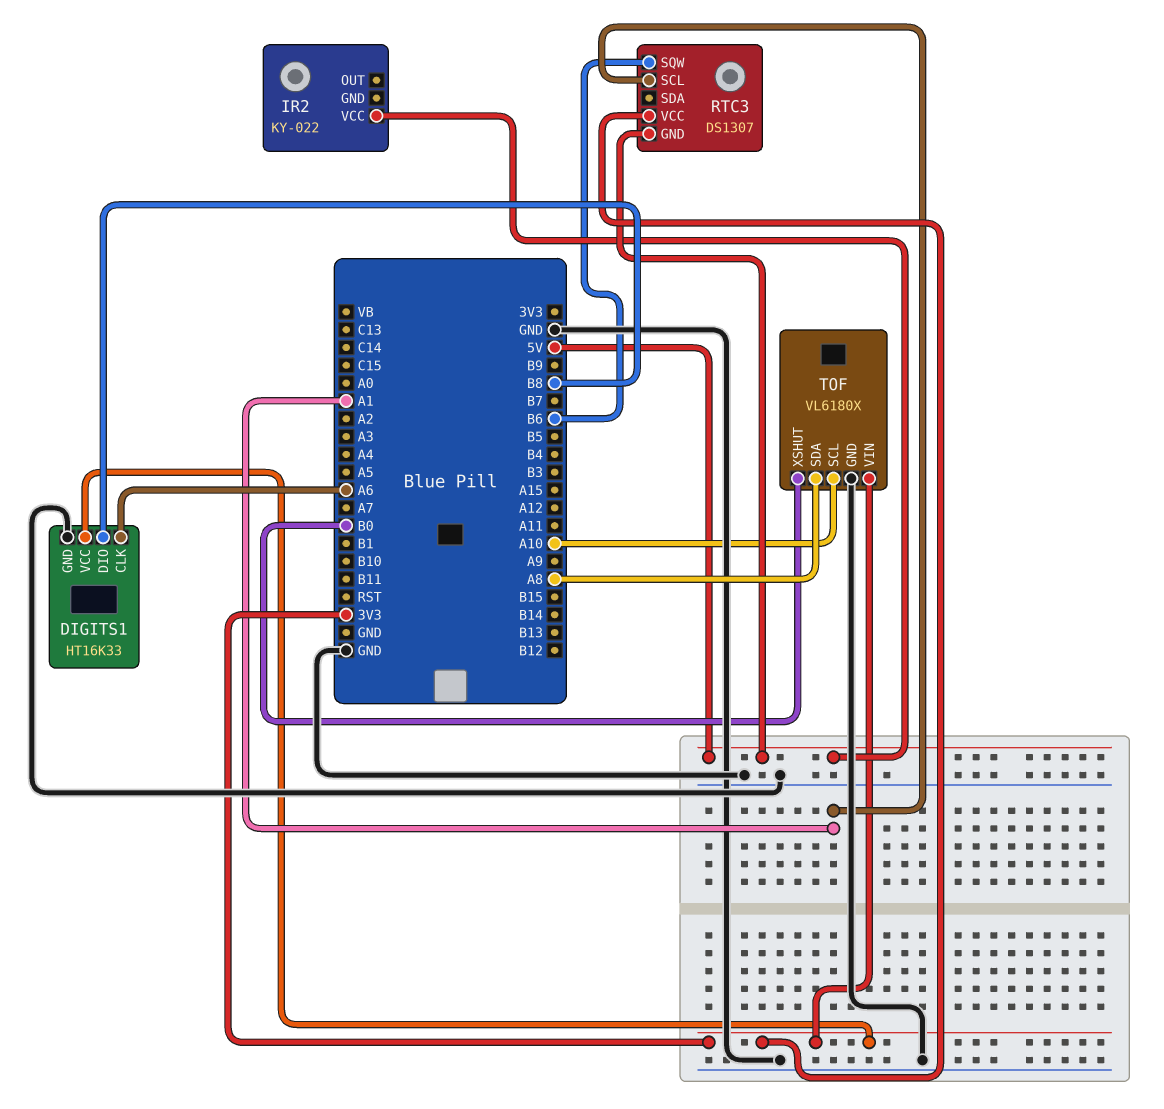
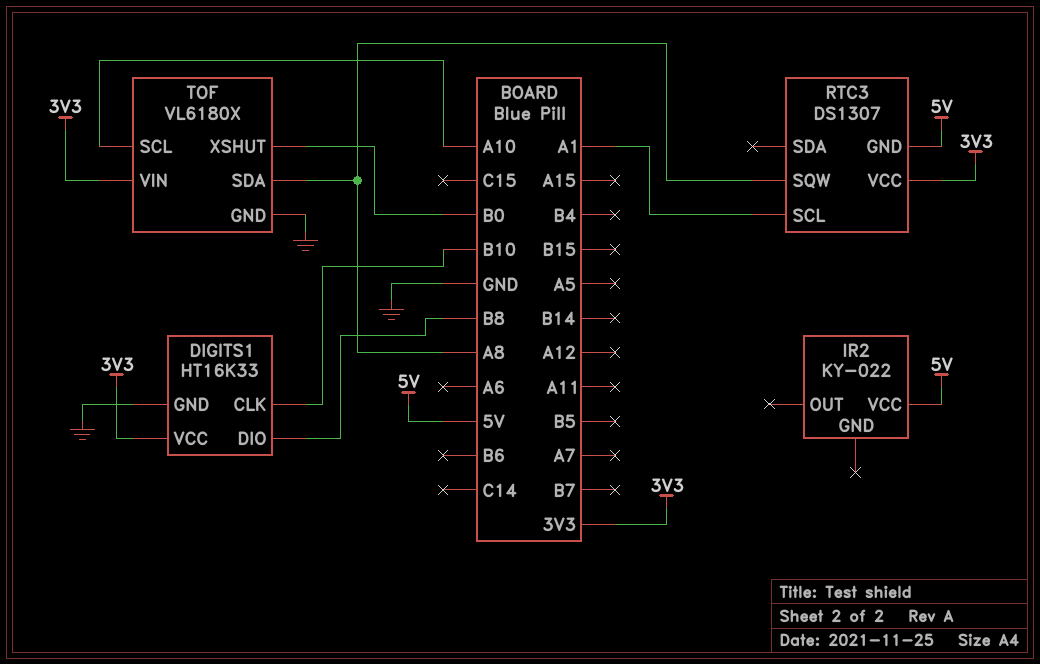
DIGITS1 pin CLK: A6 -> B10
RTC3 pin SQW: B6 -> A8

